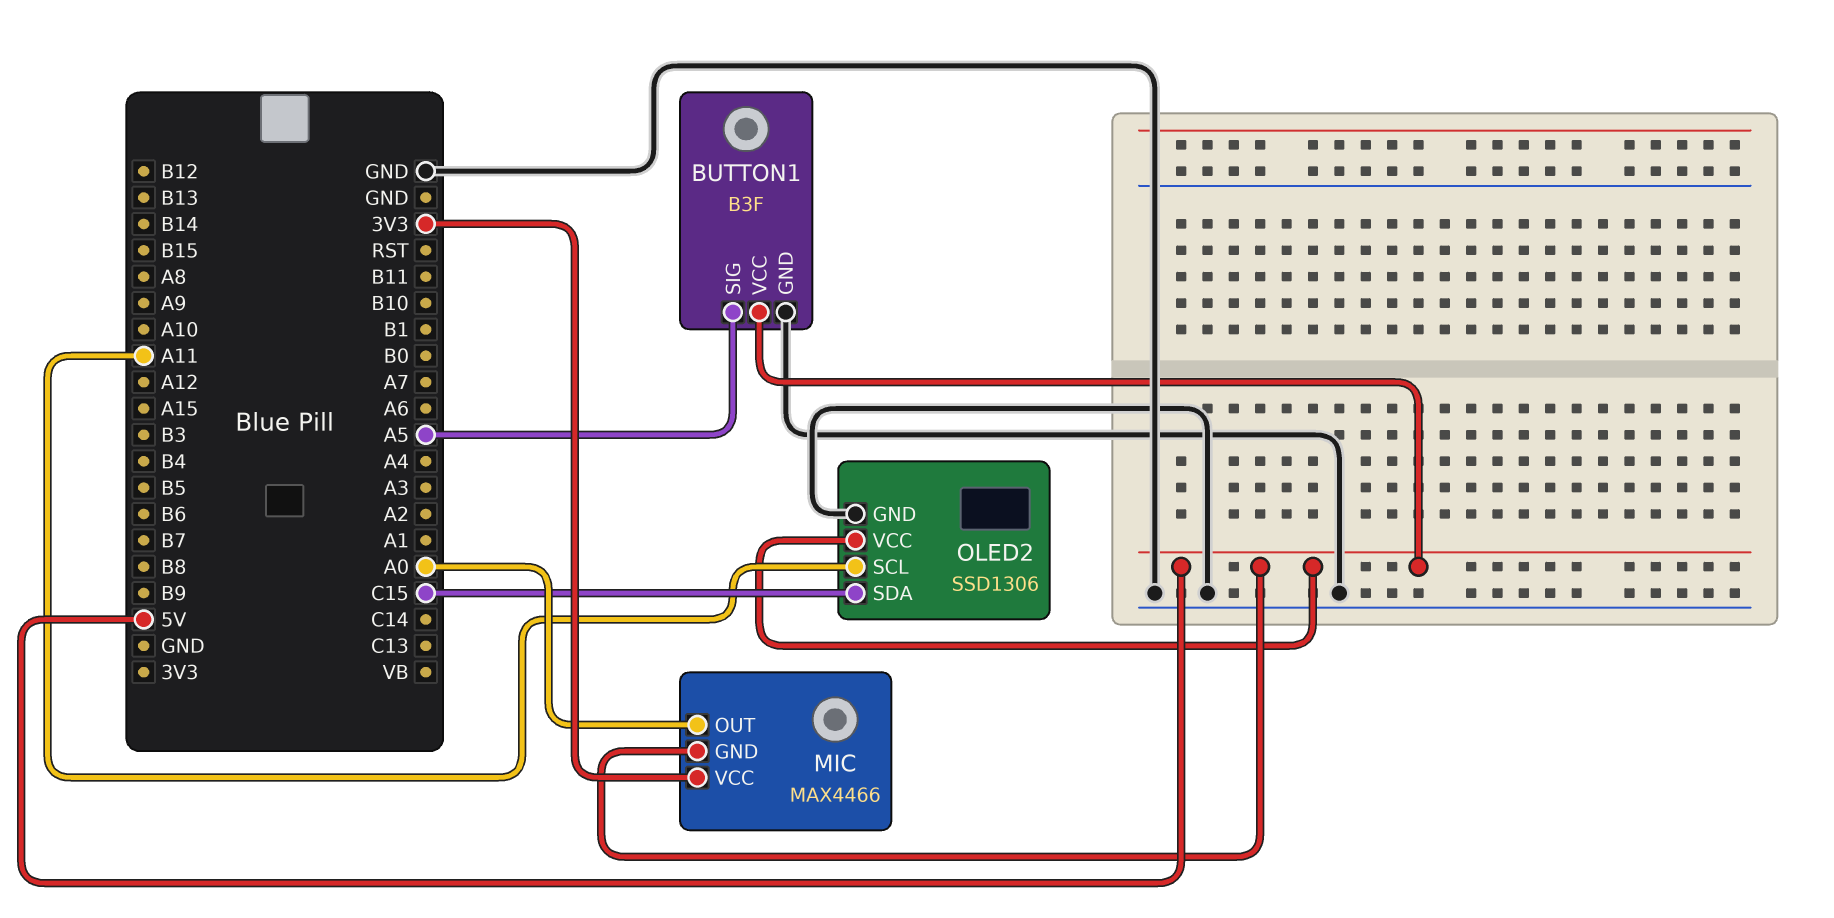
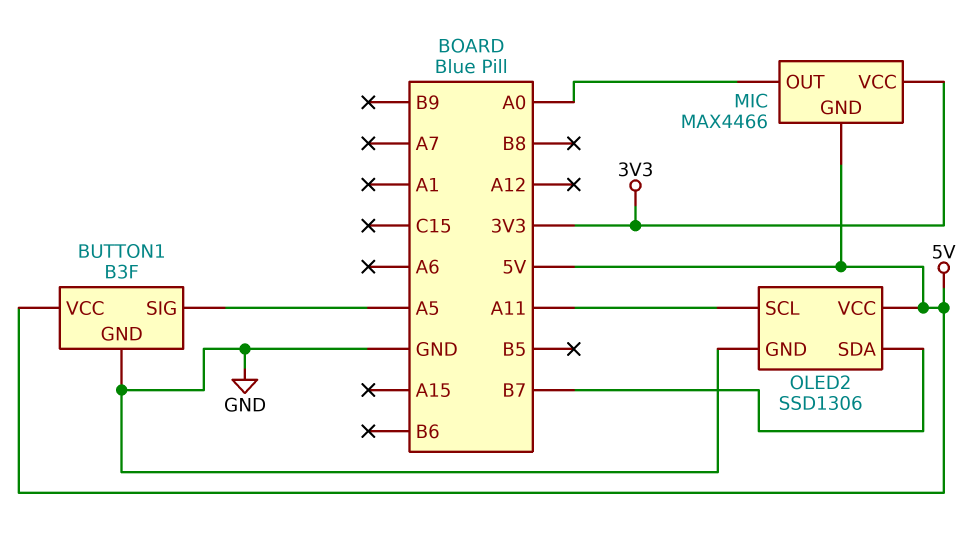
OLED2 pin SDA: C15 -> B7

